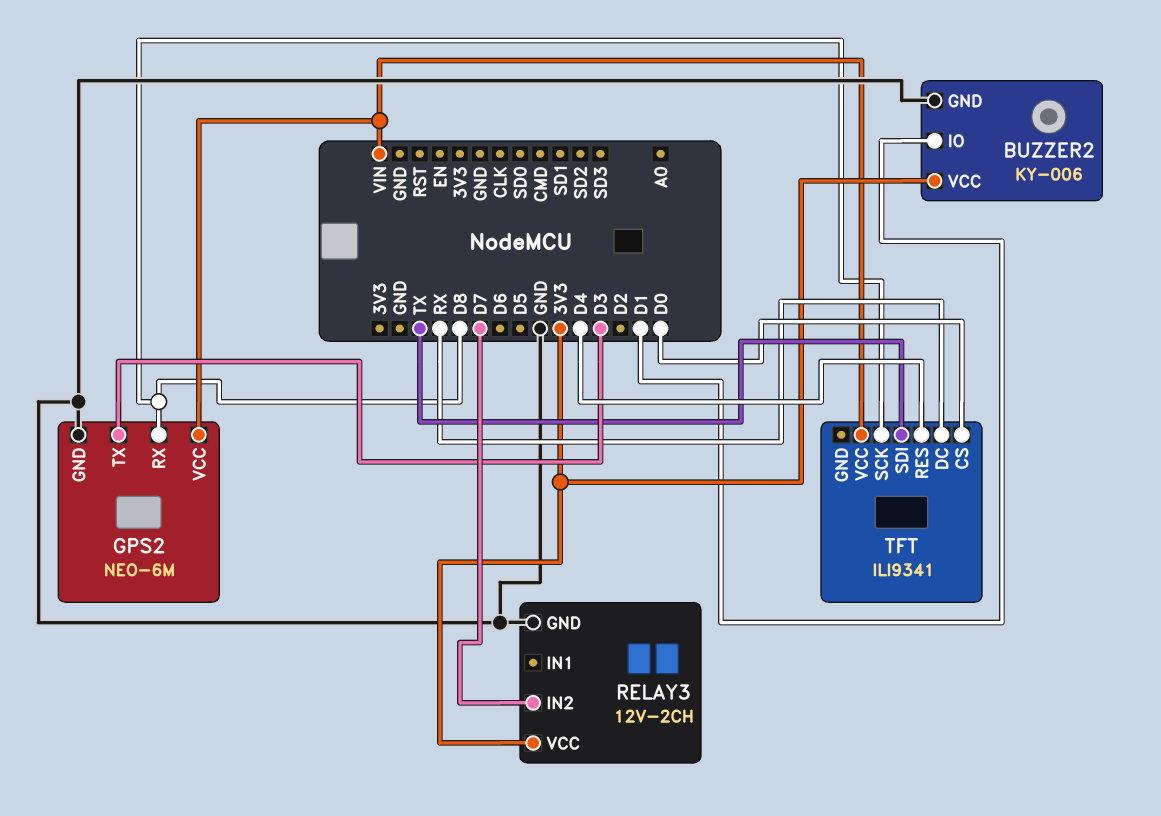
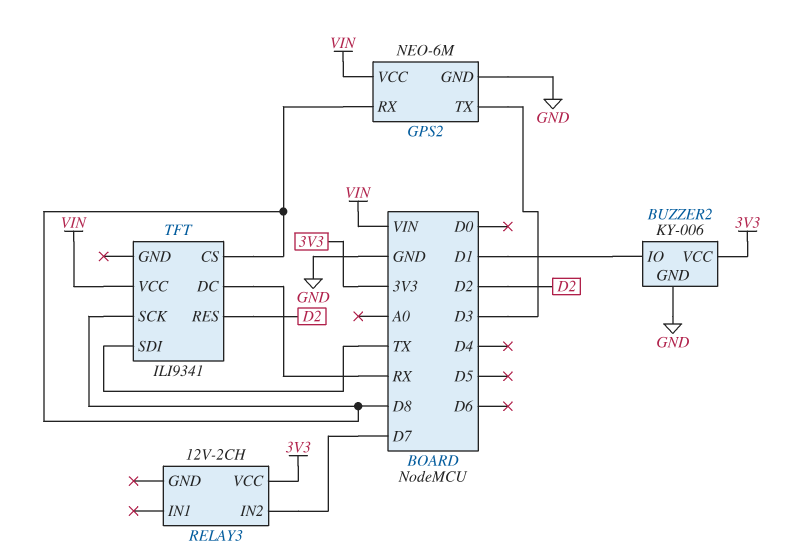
RELAY3 pin GND: GND -> none
TFT pin CS: D0 -> D8
TFT pin RES: D4 -> D2

